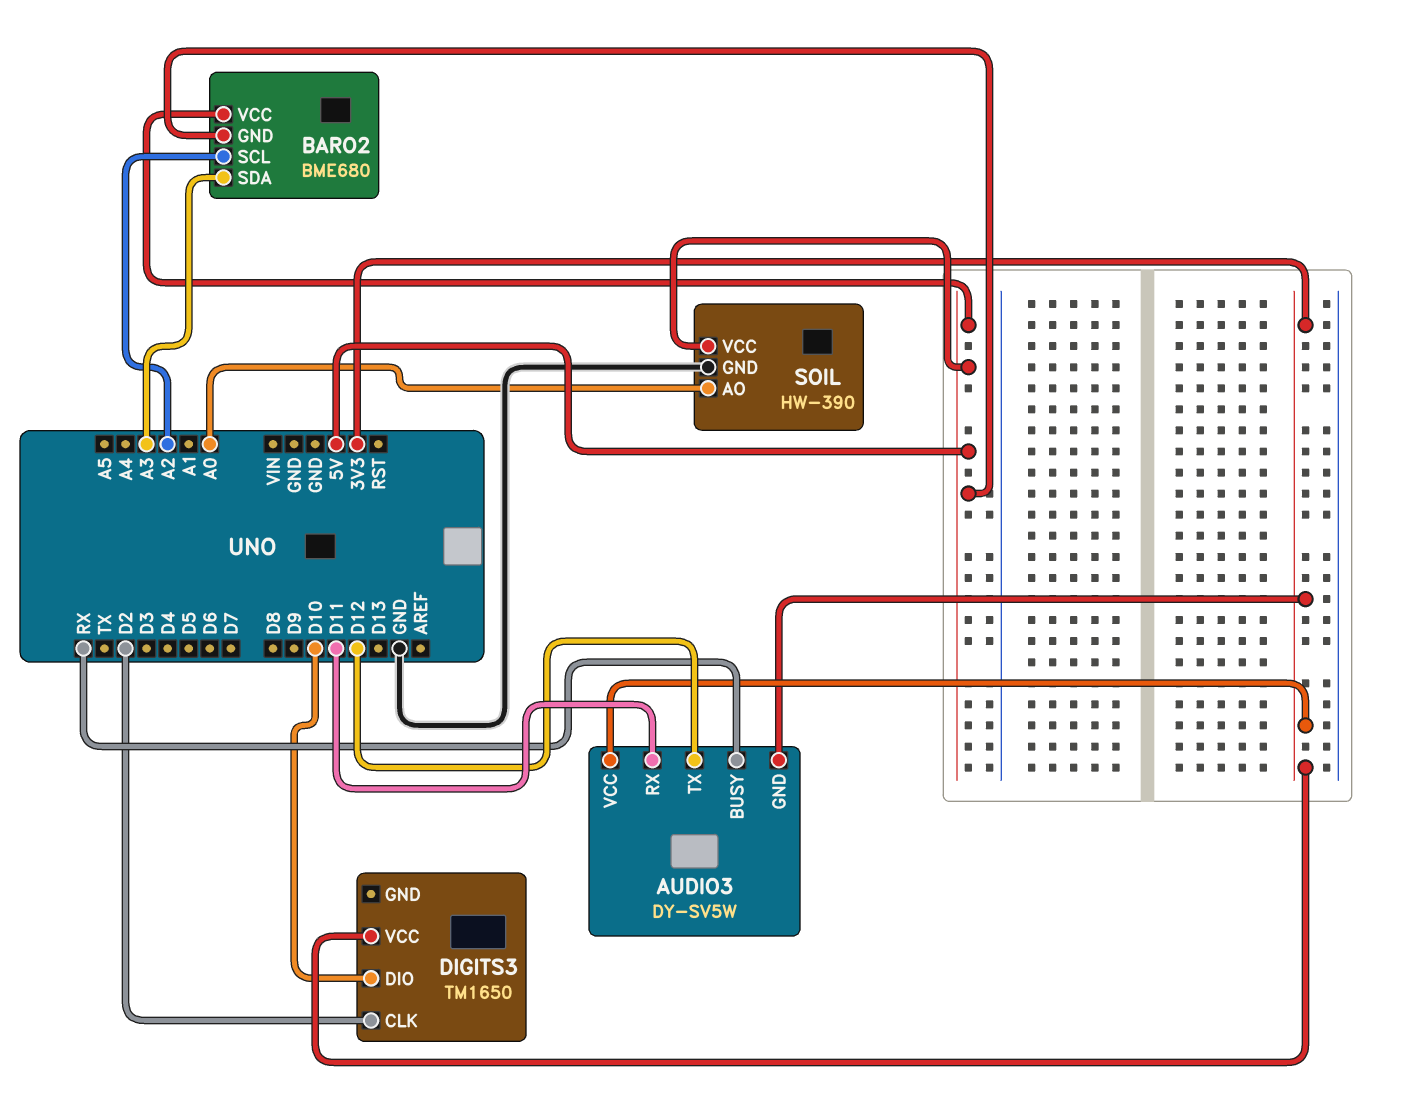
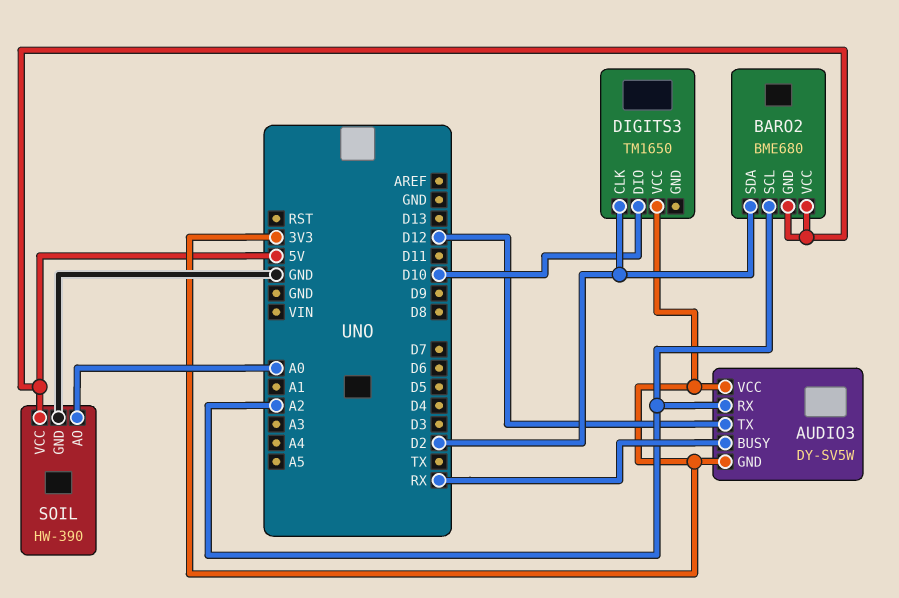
AUDIO3 pin RX: D11 -> A2
BARO2 pin SDA: A3 -> D2

